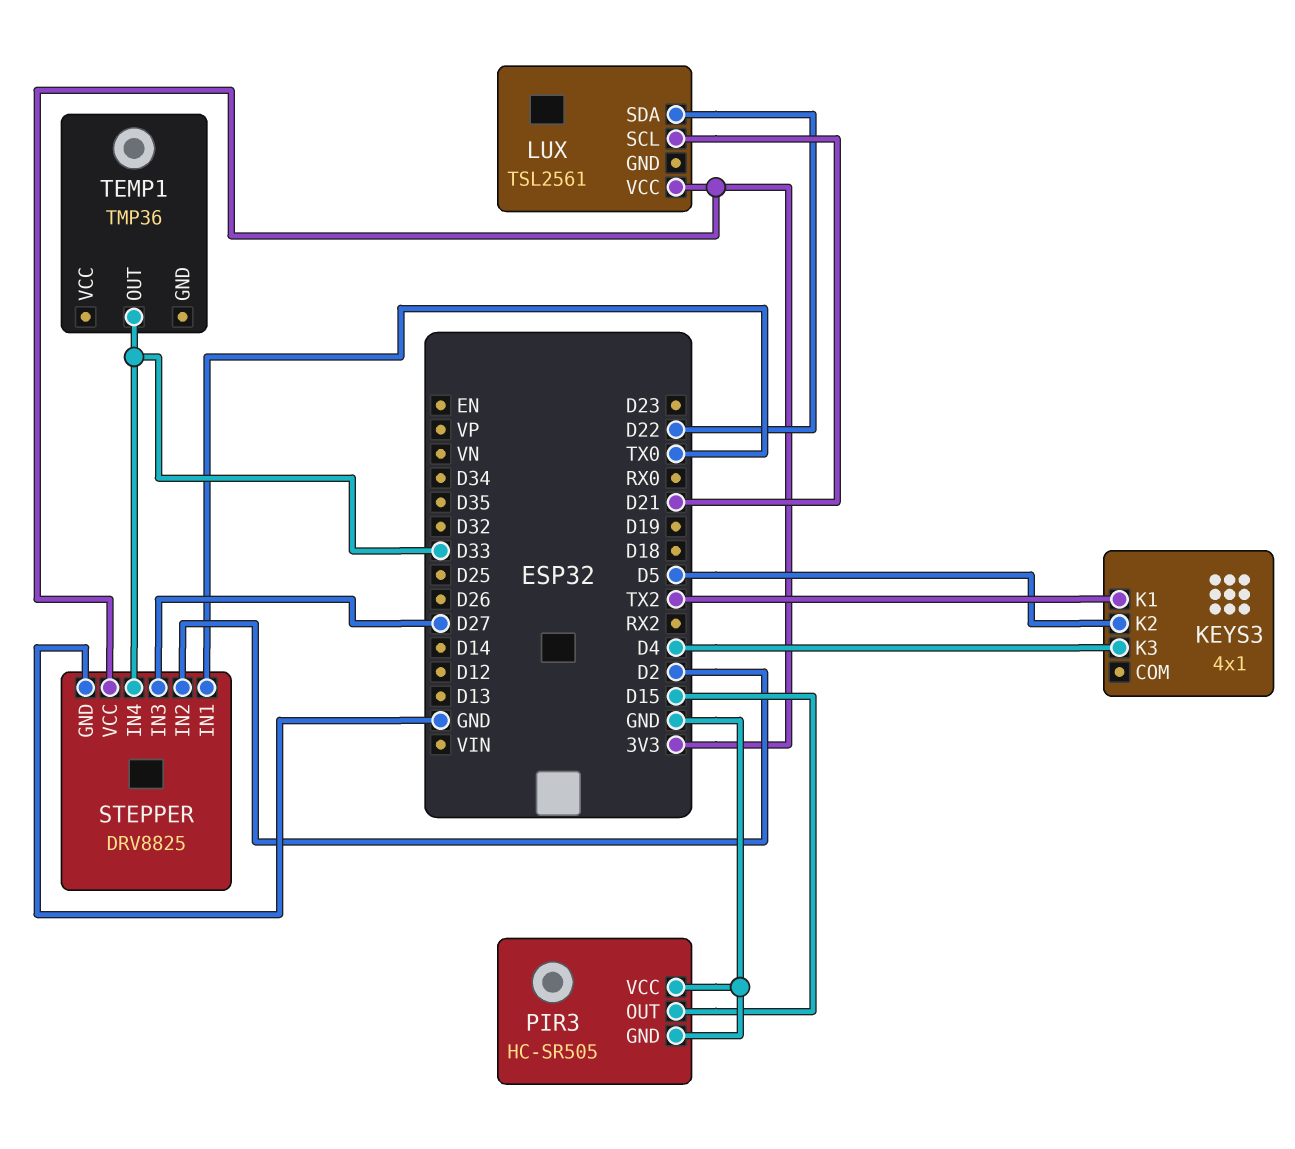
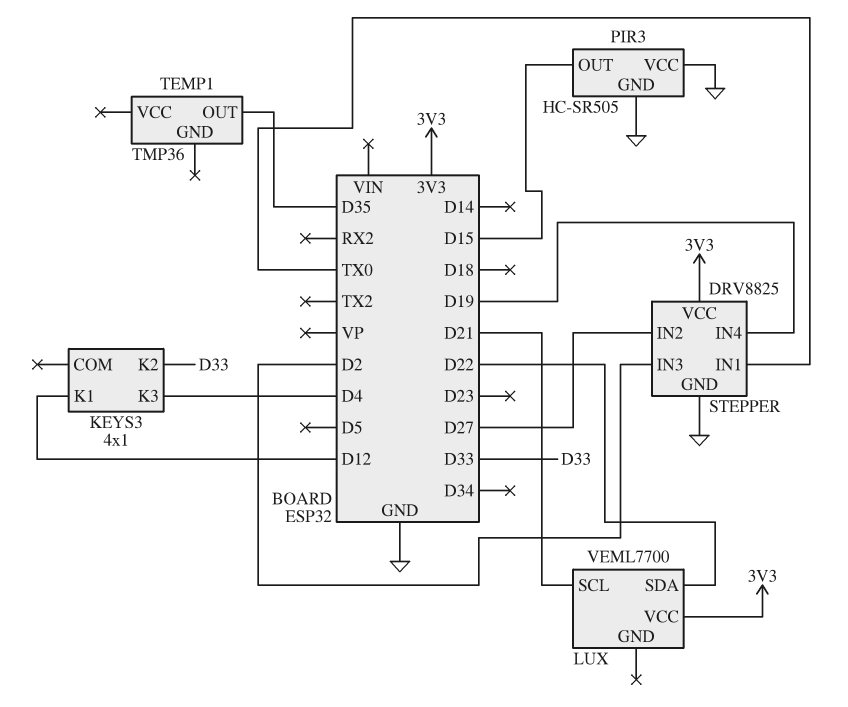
KEYS3 pin K1: TX2 -> D12
KEYS3 pin K2: D5 -> D33
LUX: TSL2561 -> VEML7700
STEPPER pin IN2: D2 -> D27
STEPPER pin IN3: D27 -> D2
STEPPER pin IN4: D33 -> D19
TEMP1 pin OUT: D33 -> D35

